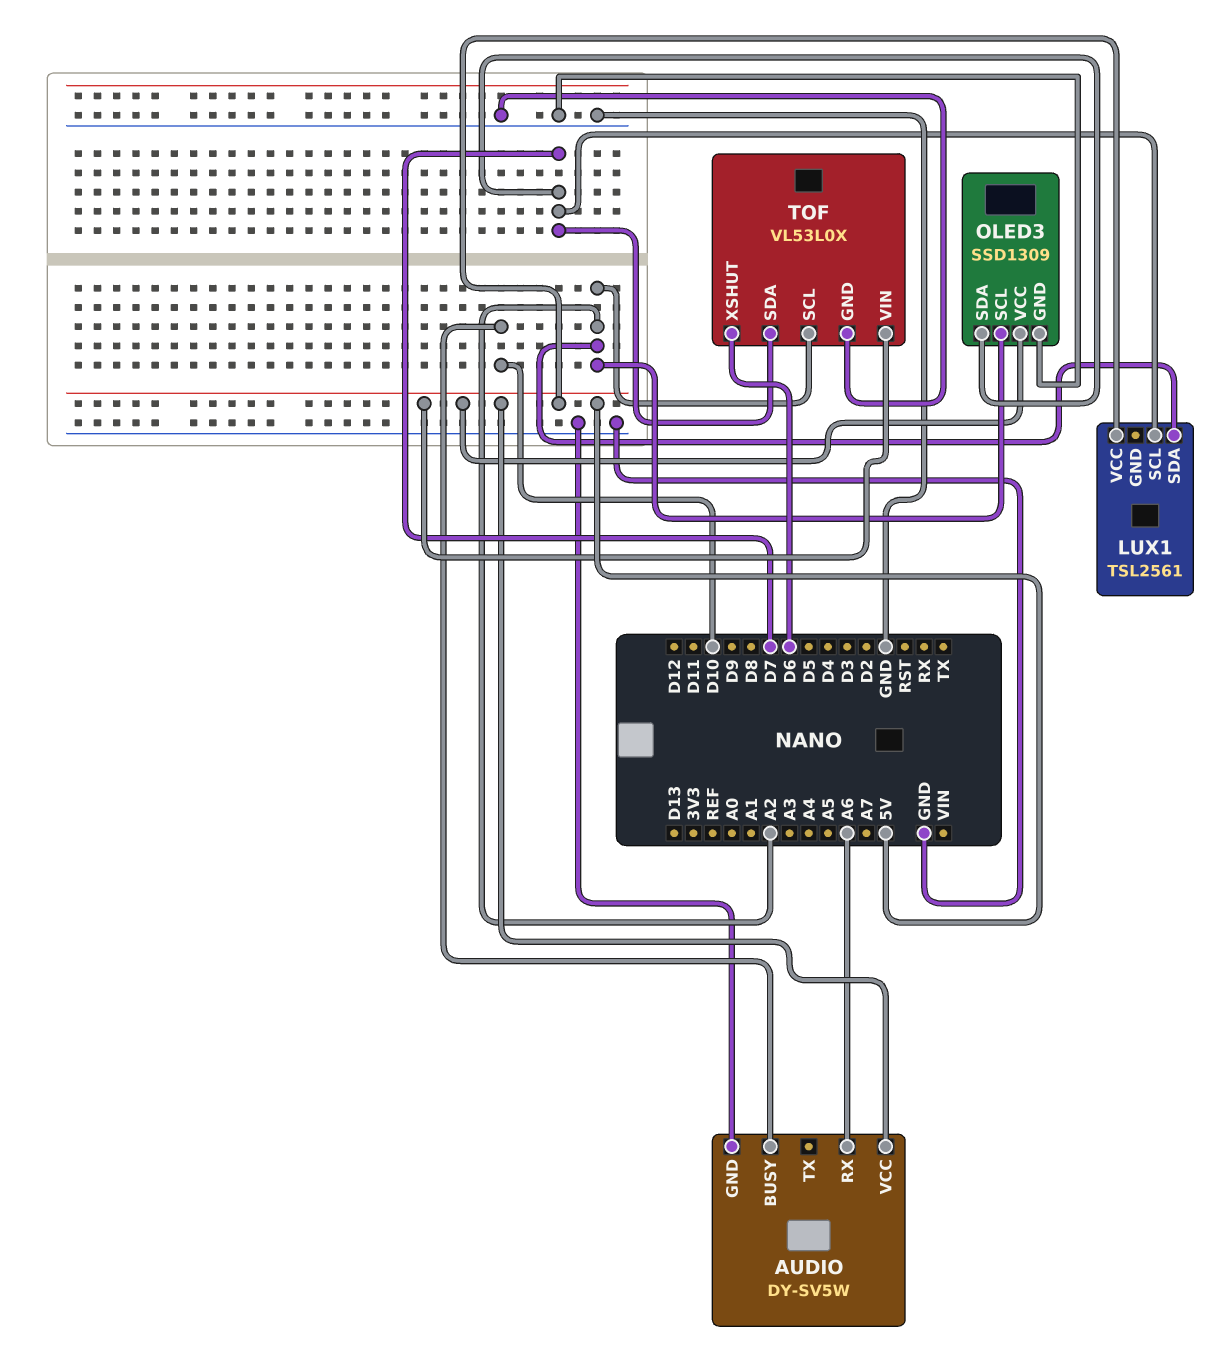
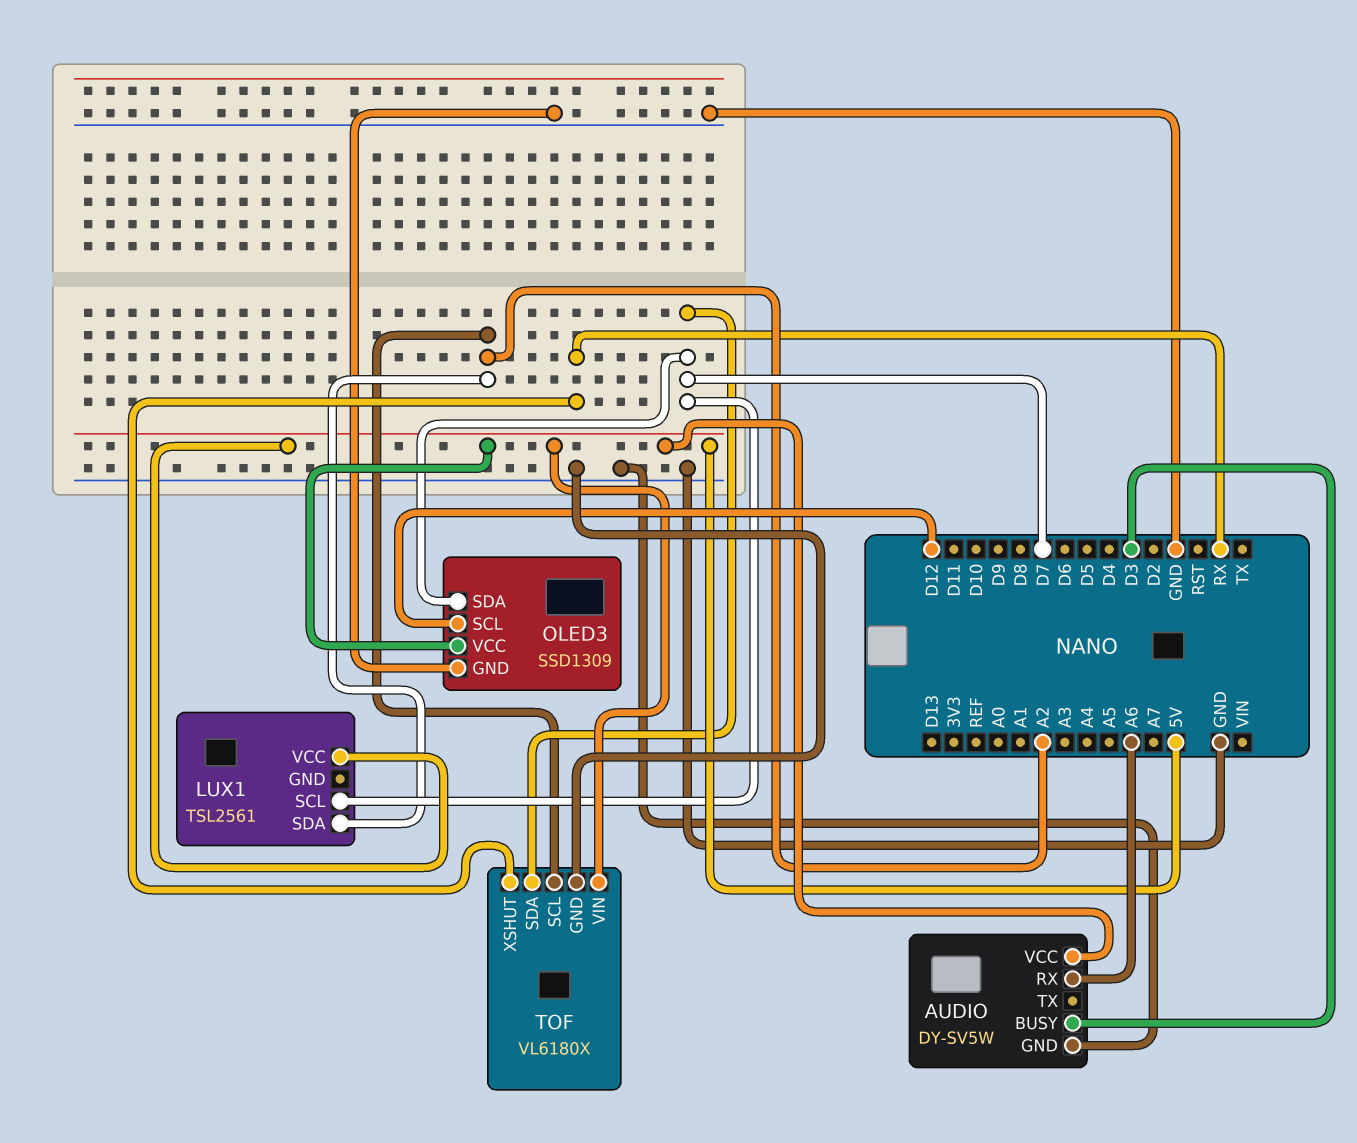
AUDIO pin BUSY: D10 -> D3
OLED3 pin SCL: A2 -> D12
TOF: VL53L0X -> VL6180X
TOF pin XSHUT: D6 -> RX

